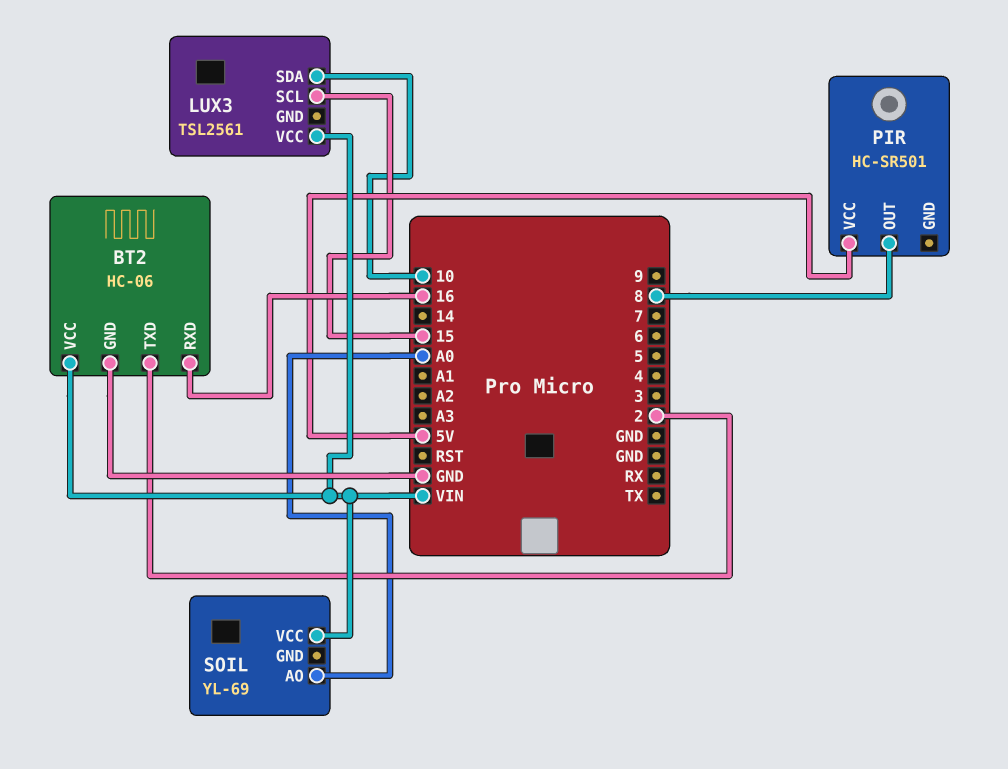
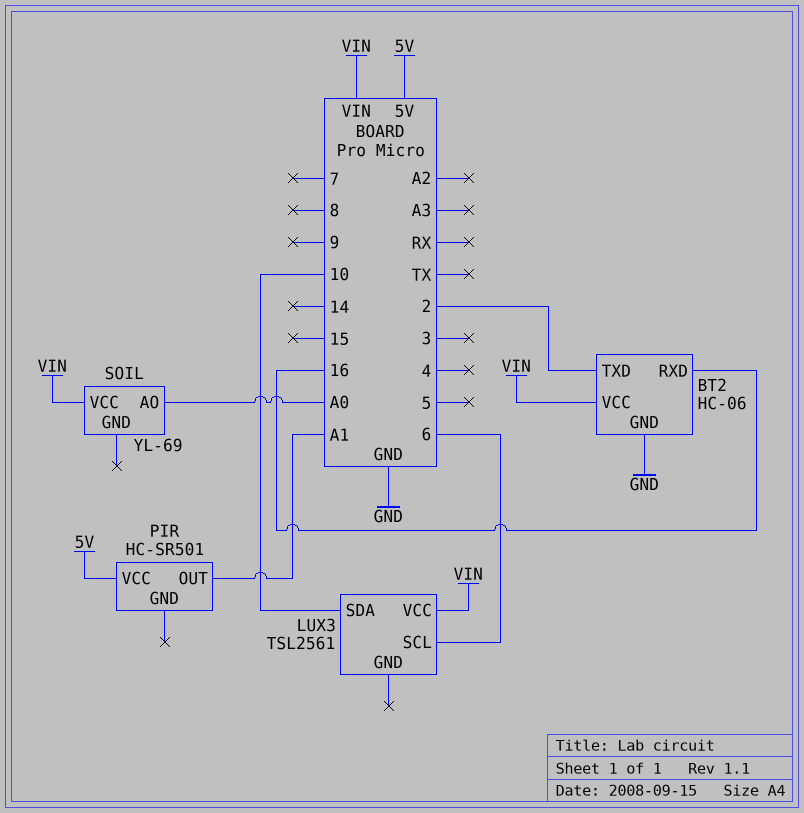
LUX3 pin SCL: 15 -> 6
PIR pin OUT: 8 -> A1

